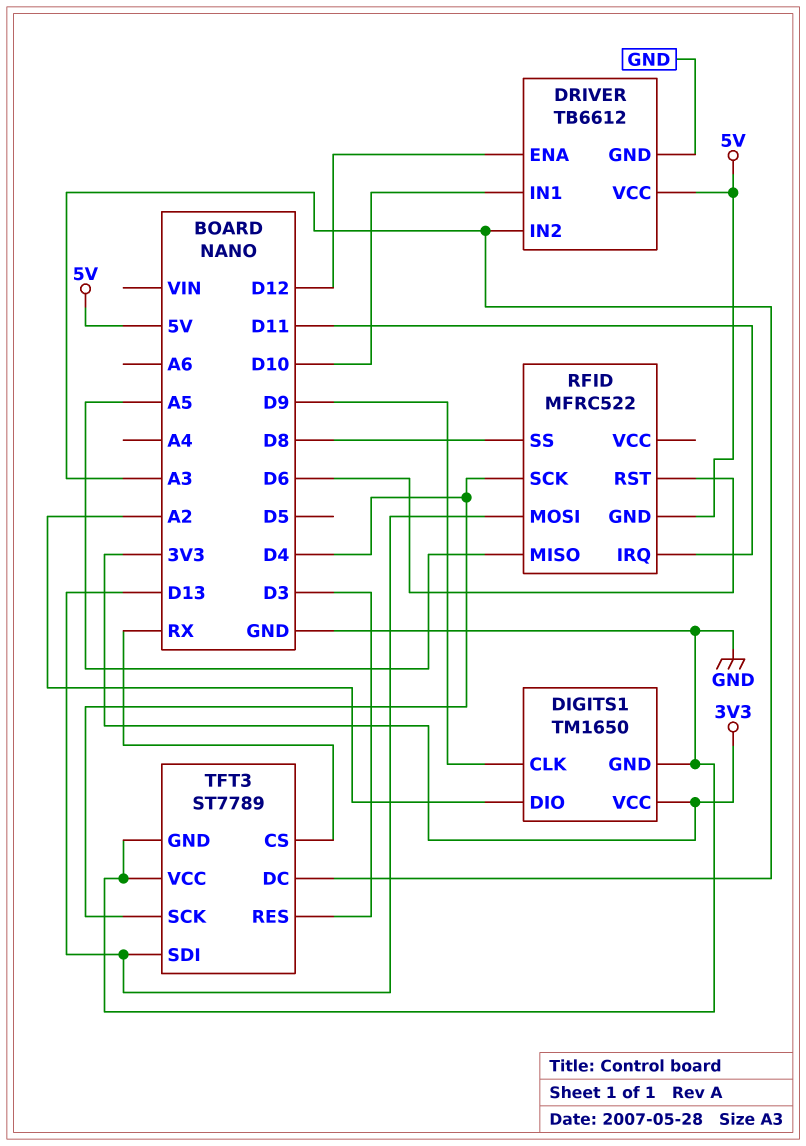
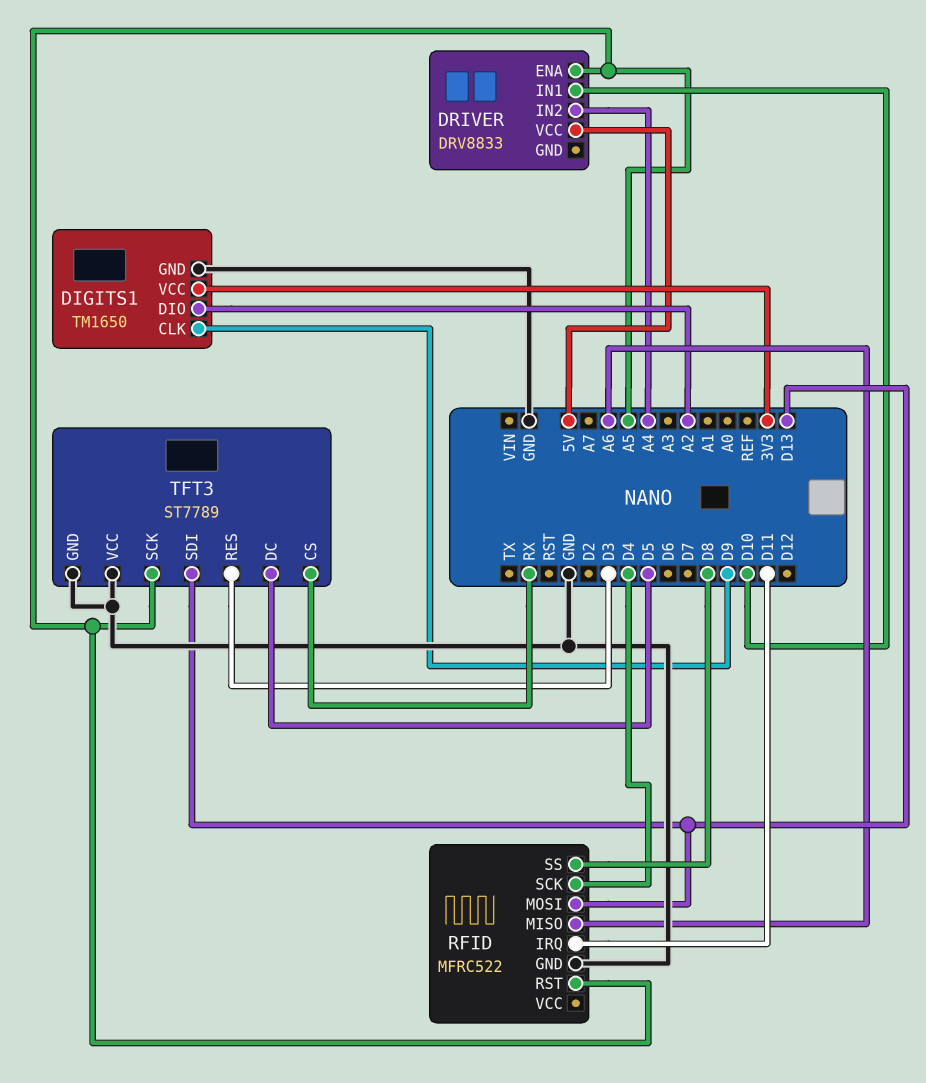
DRIVER: TB6612 -> DRV8833
DRIVER pin ENA: D12 -> A5
DRIVER pin GND: GND -> none
DRIVER pin IN2: A3 -> A4
RFID pin GND: 5V -> GND
RFID pin MISO: A5 -> A6
RFID pin RST: D6 -> A5
TFT3 pin DC: A3 -> D5
TFT3 pin SCK: D4 -> A5

